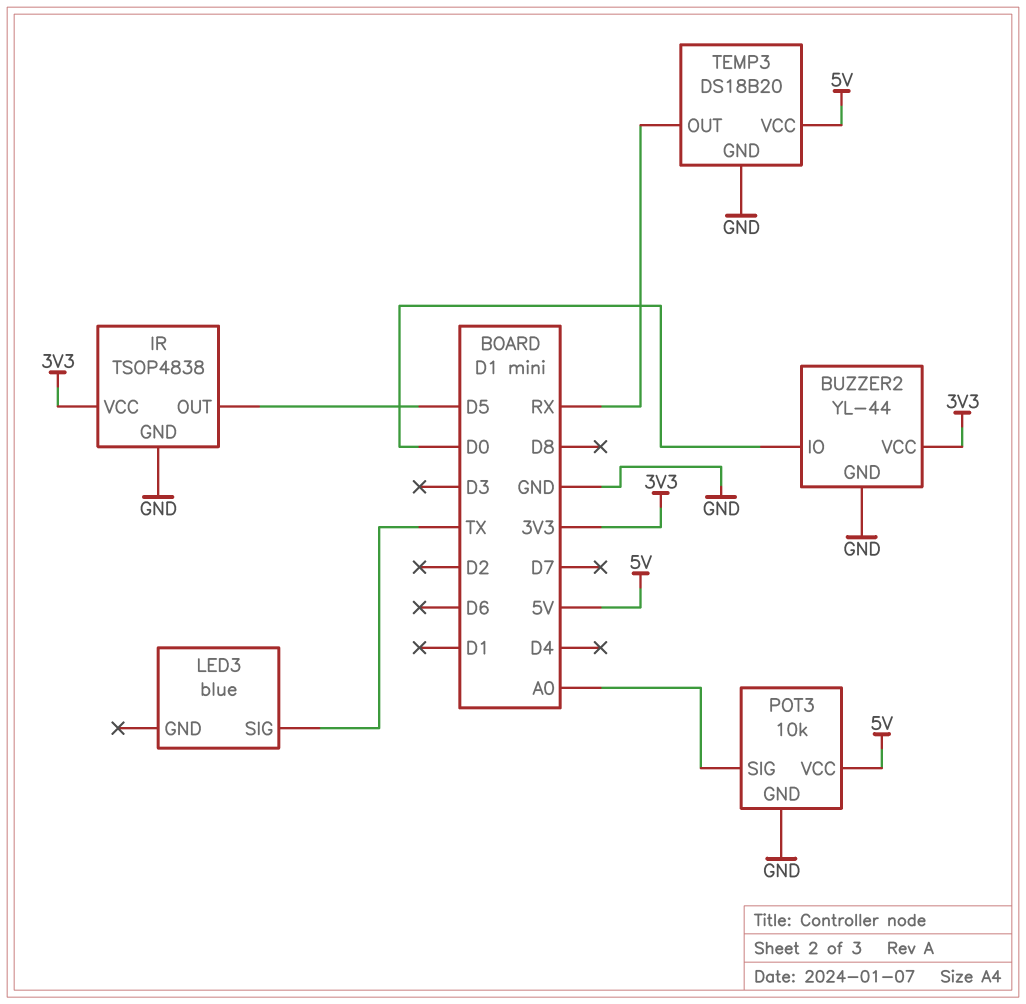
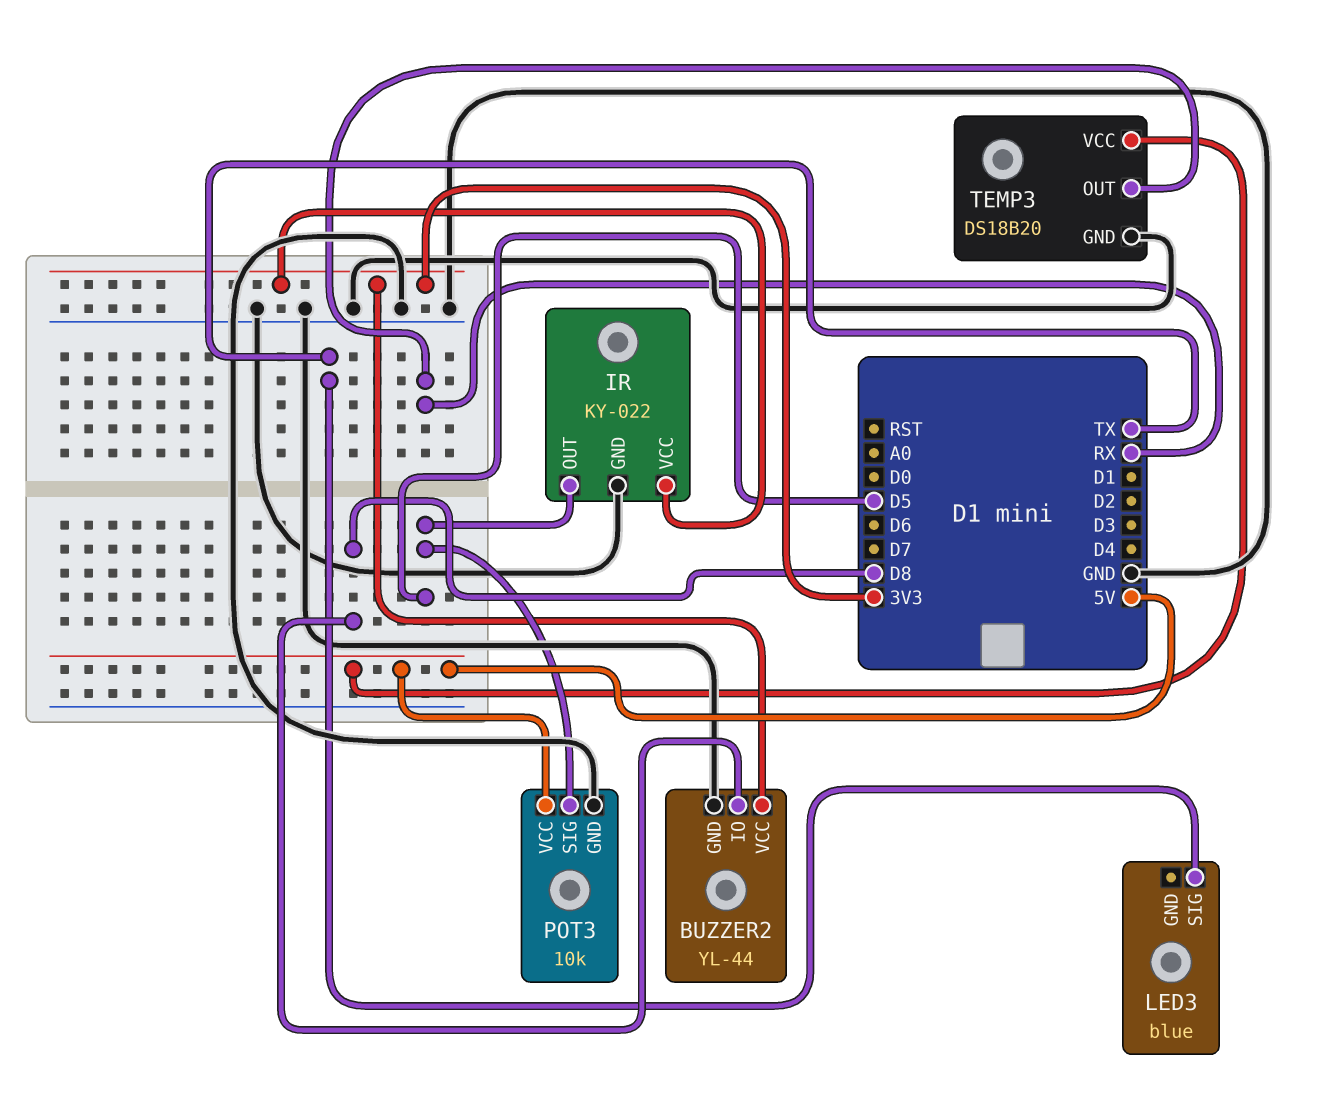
BUZZER2 pin IO: D0 -> D8
IR: TSOP4838 -> KY-022
POT3 pin SIG: A0 -> D5

